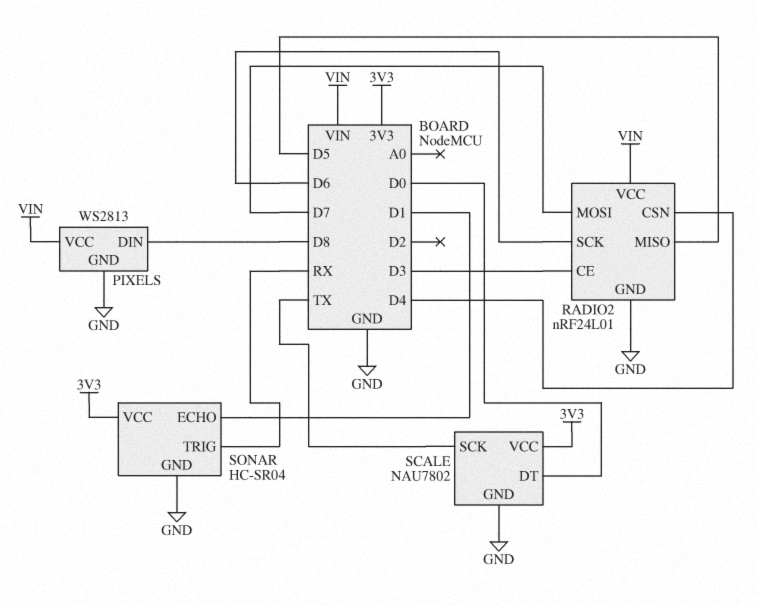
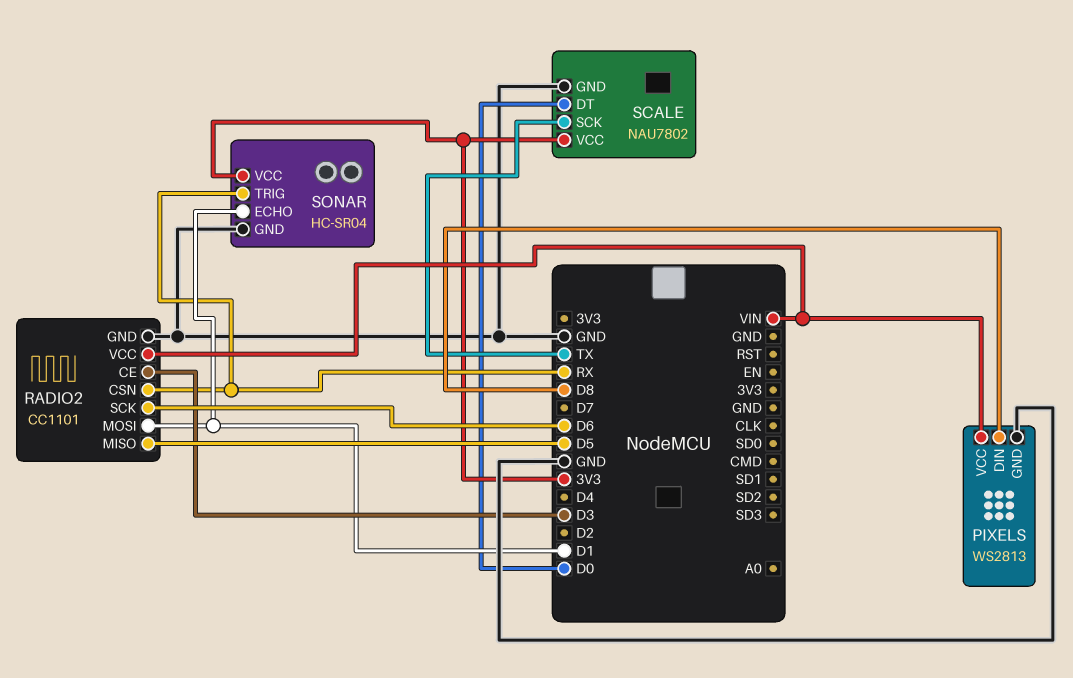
RADIO2: nRF24L01 -> CC1101
RADIO2 pin CSN: D4 -> RX
RADIO2 pin MOSI: D7 -> D1

